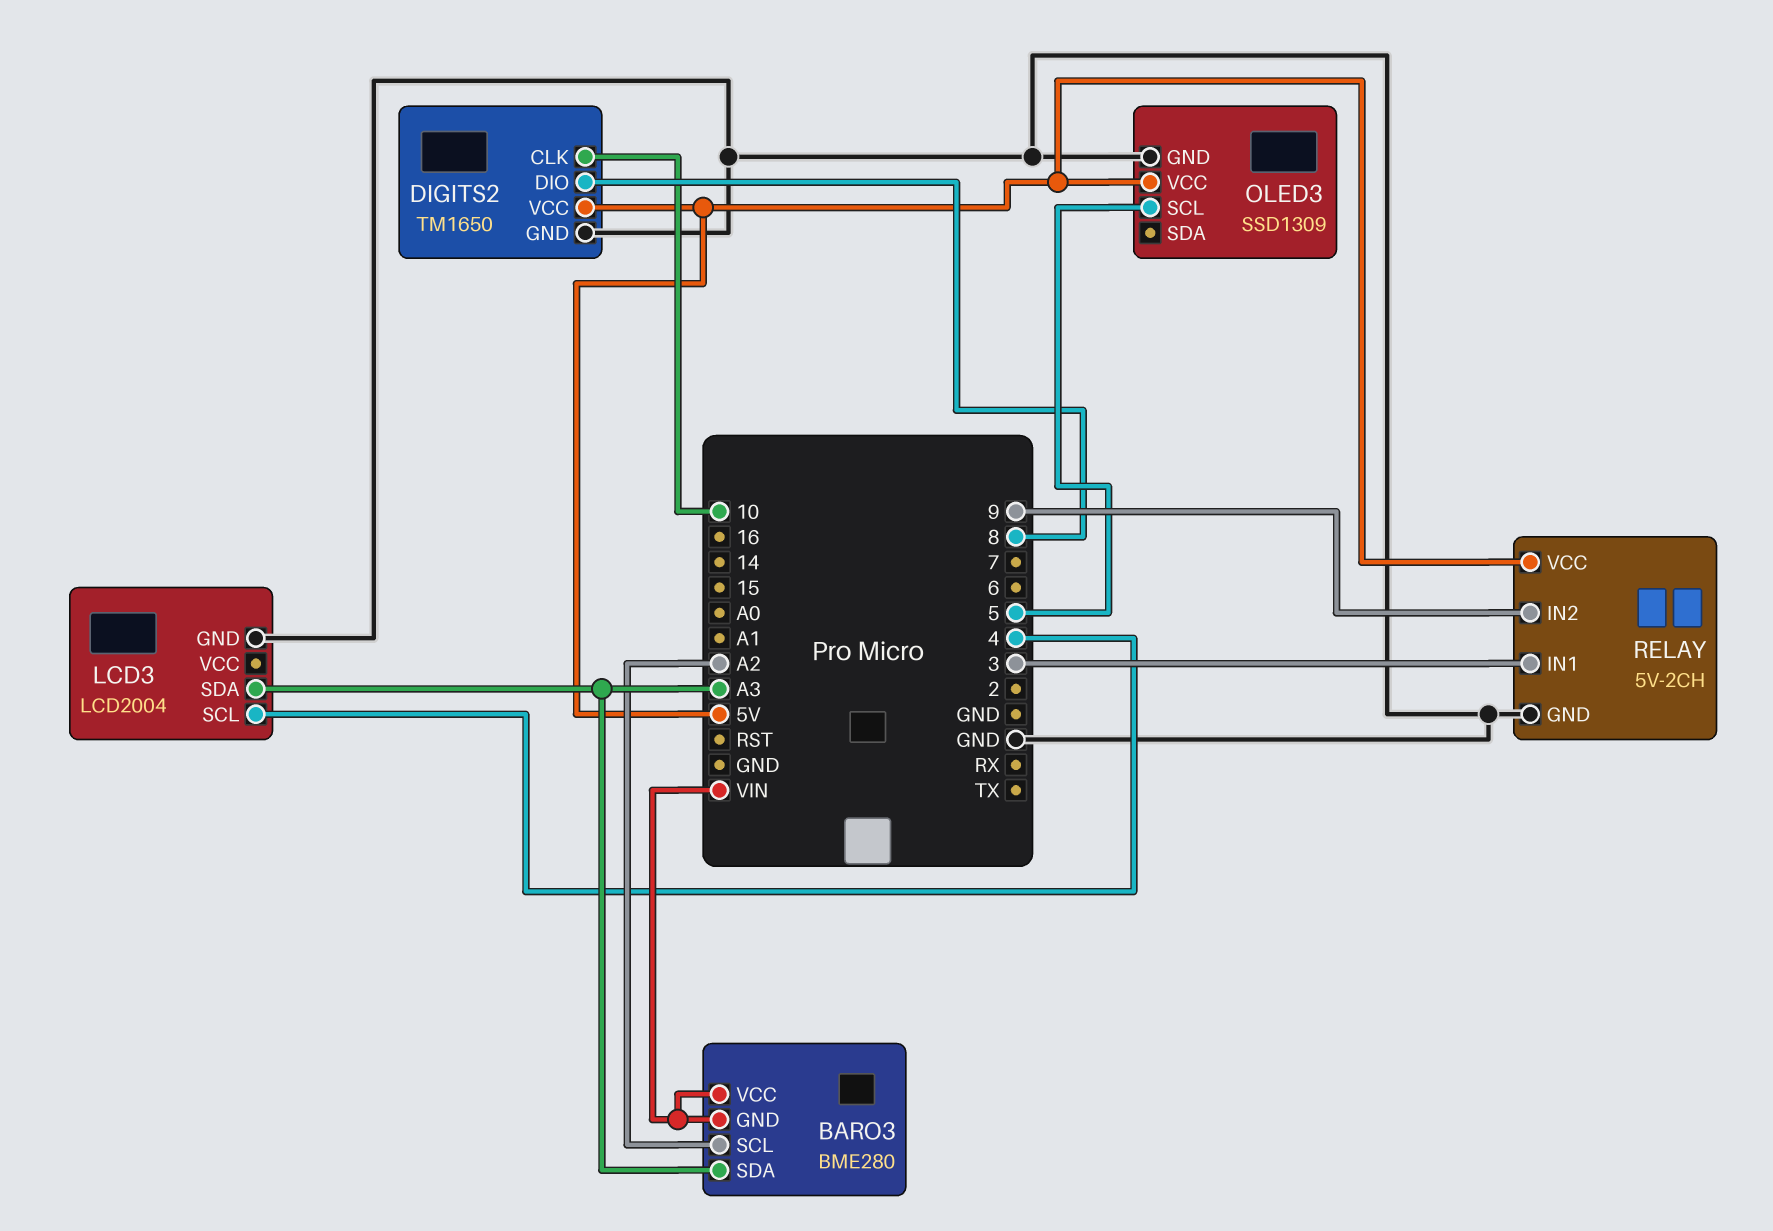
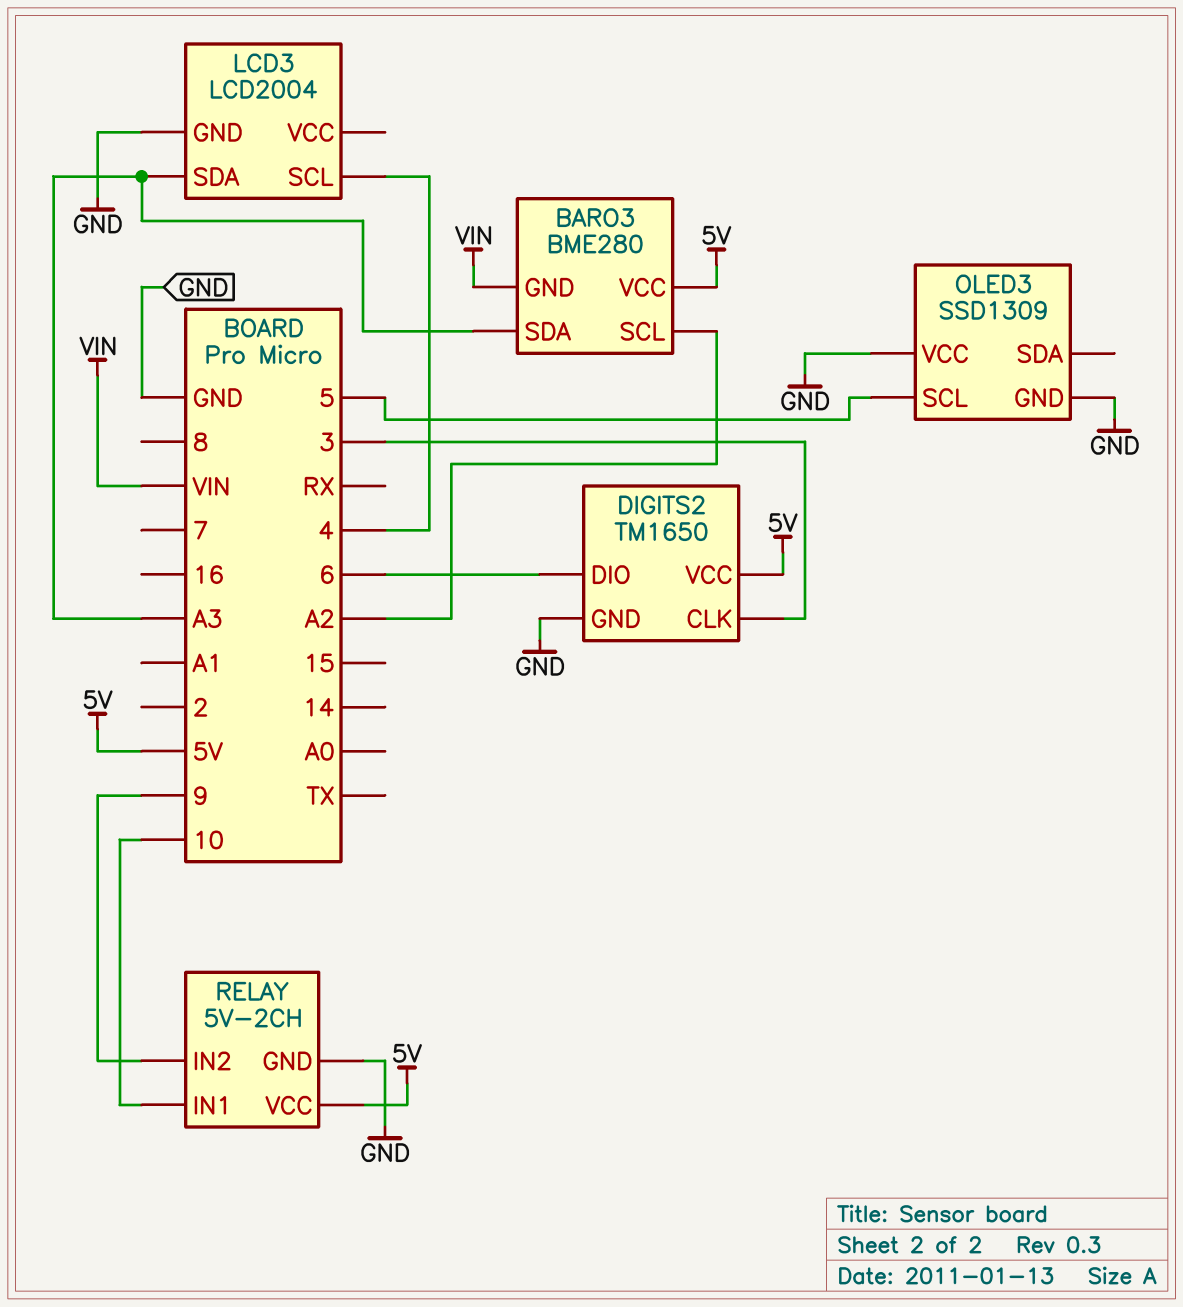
BARO3 pin VCC: VIN -> 5V
DIGITS2 pin CLK: 10 -> 3
DIGITS2 pin DIO: 8 -> 6
OLED3 pin VCC: 5V -> GND
RELAY pin IN1: 3 -> 10

